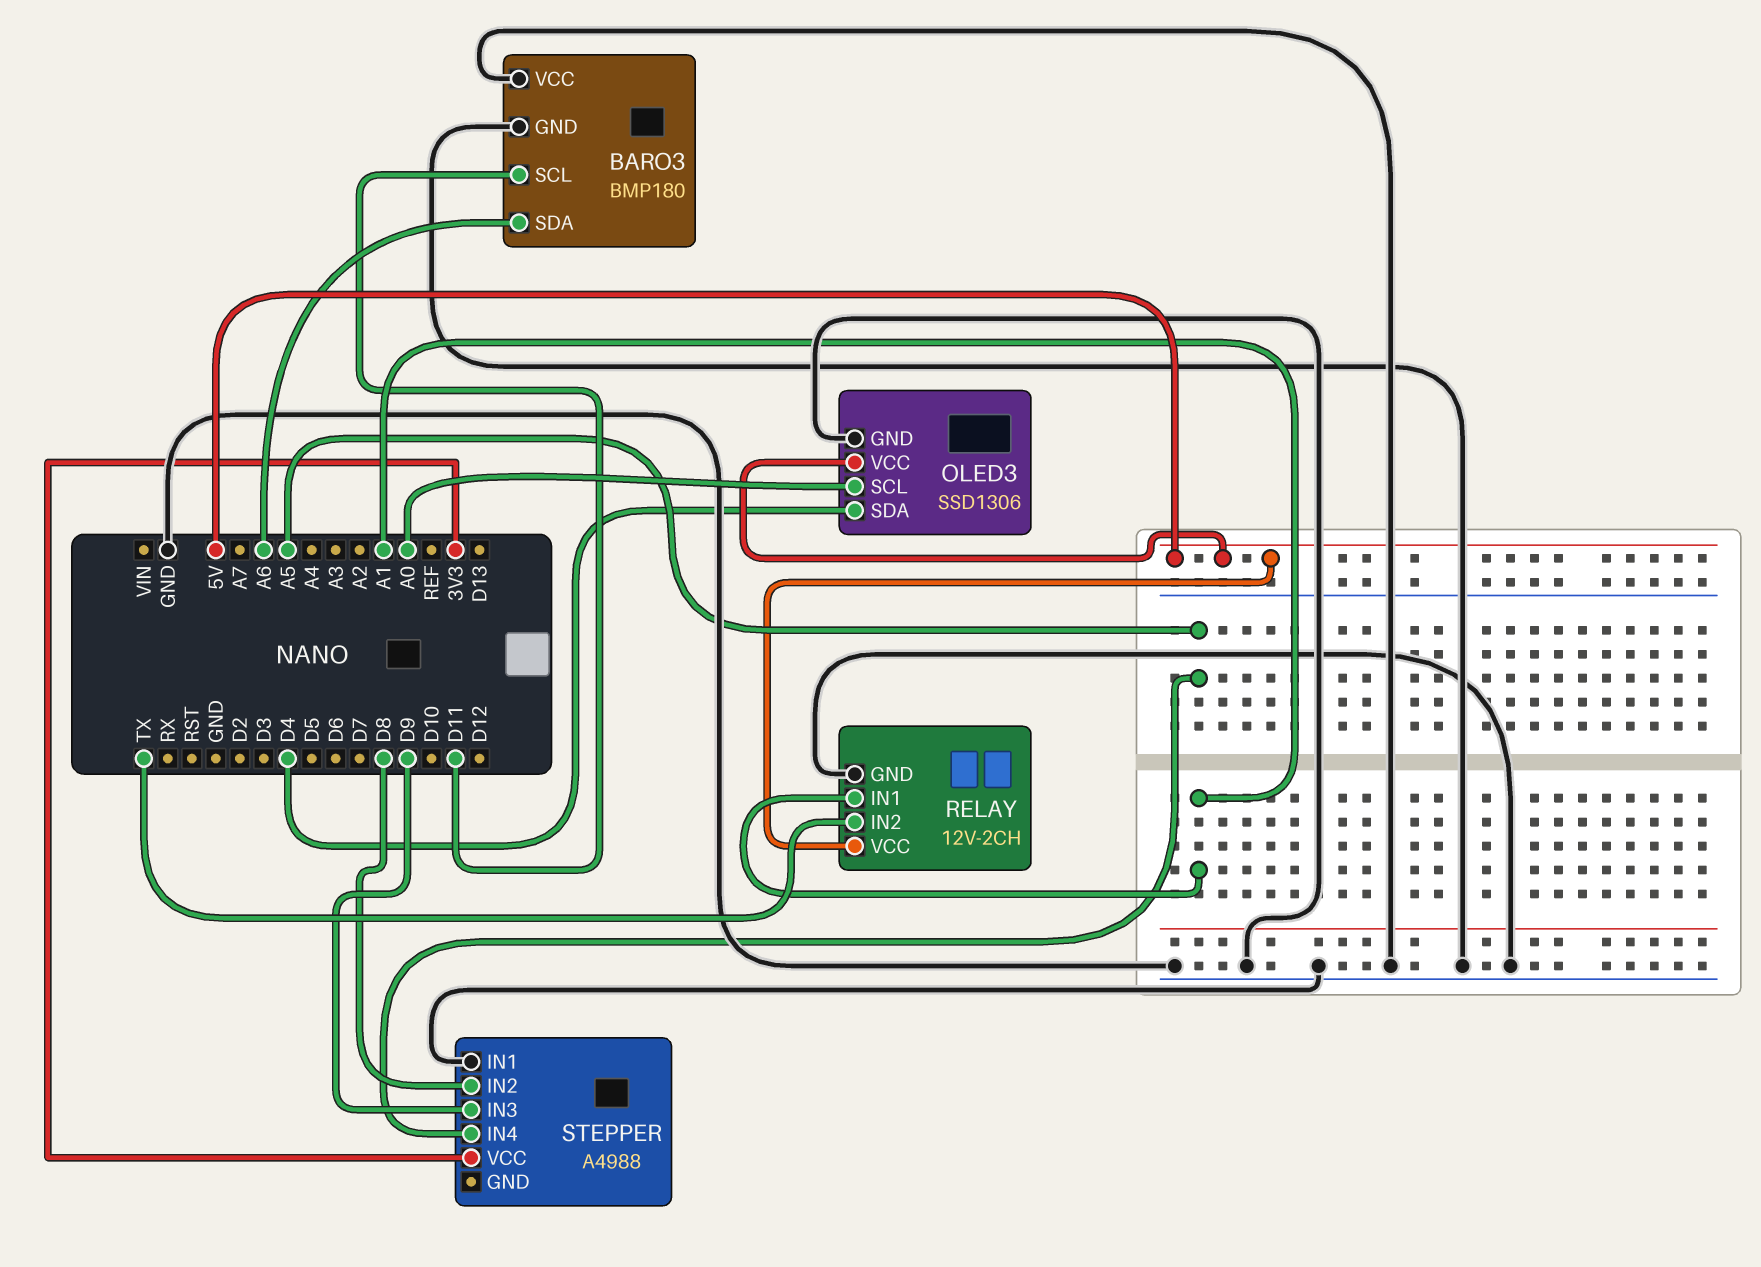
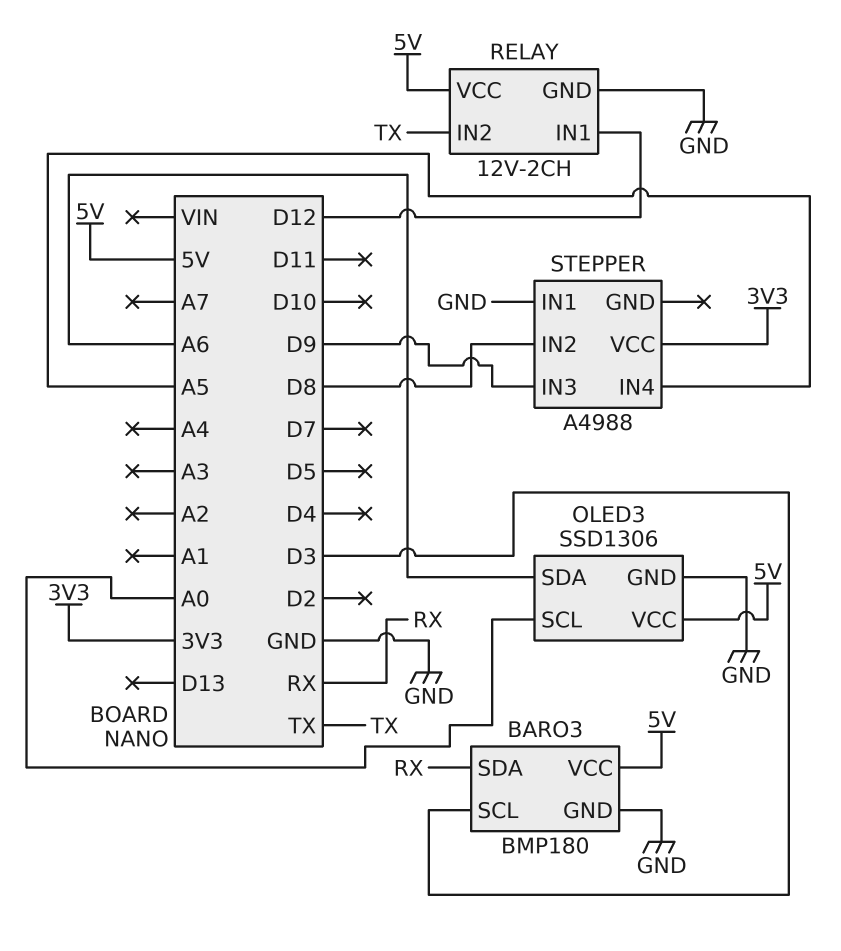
BARO3 pin SCL: D11 -> D3
BARO3 pin SDA: A6 -> RX
BARO3 pin VCC: GND -> 5V
OLED3 pin SDA: D4 -> A6
RELAY pin IN1: A1 -> D12

